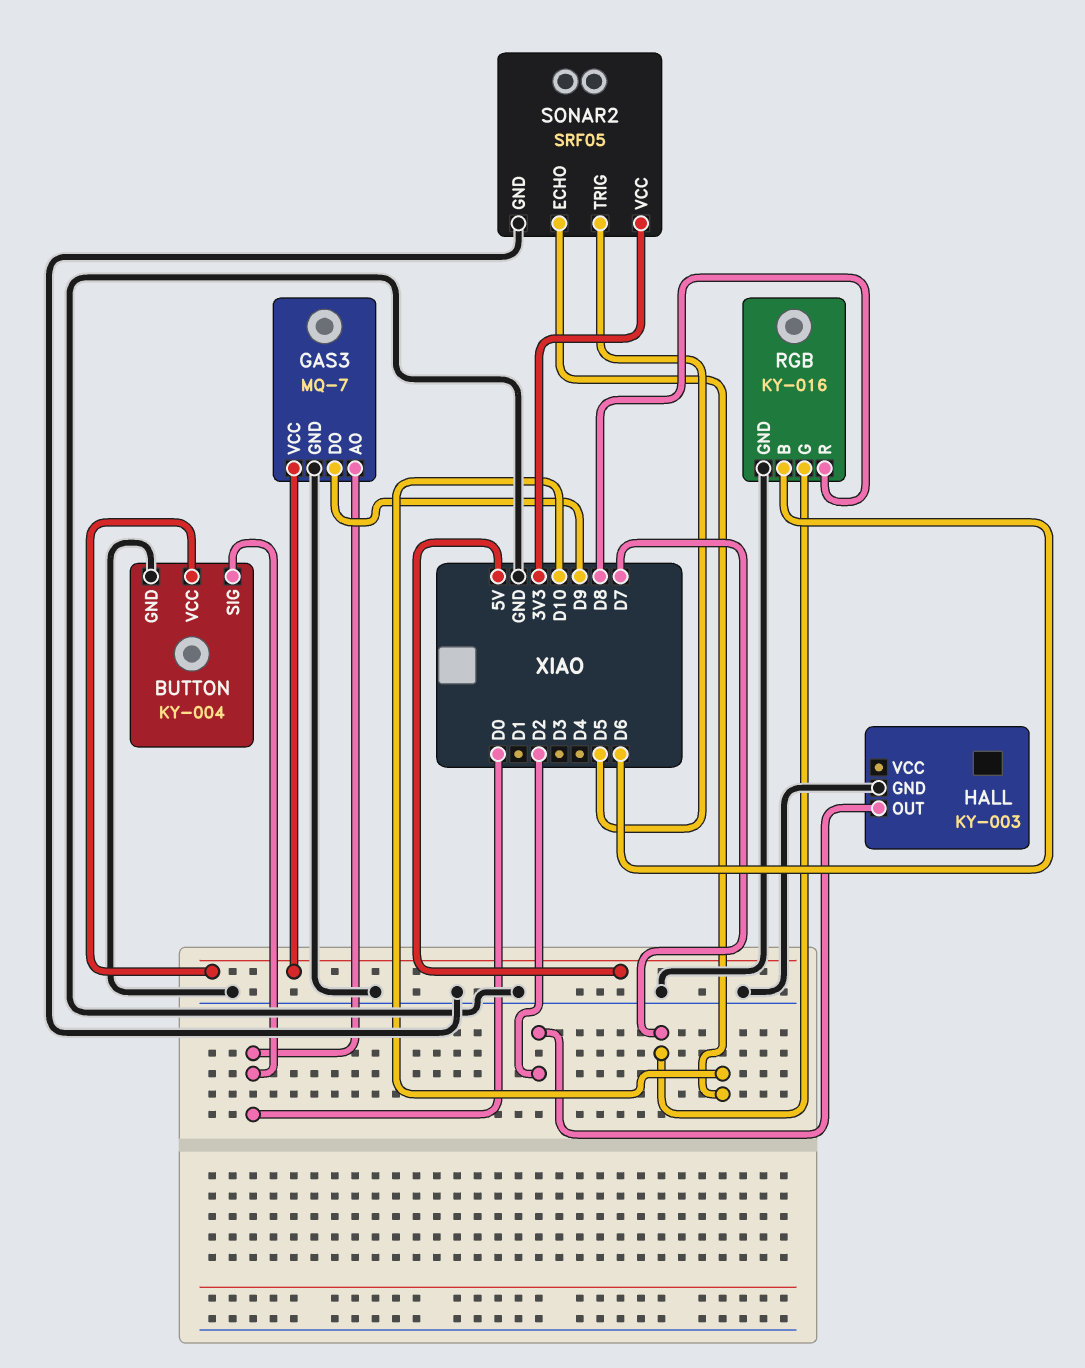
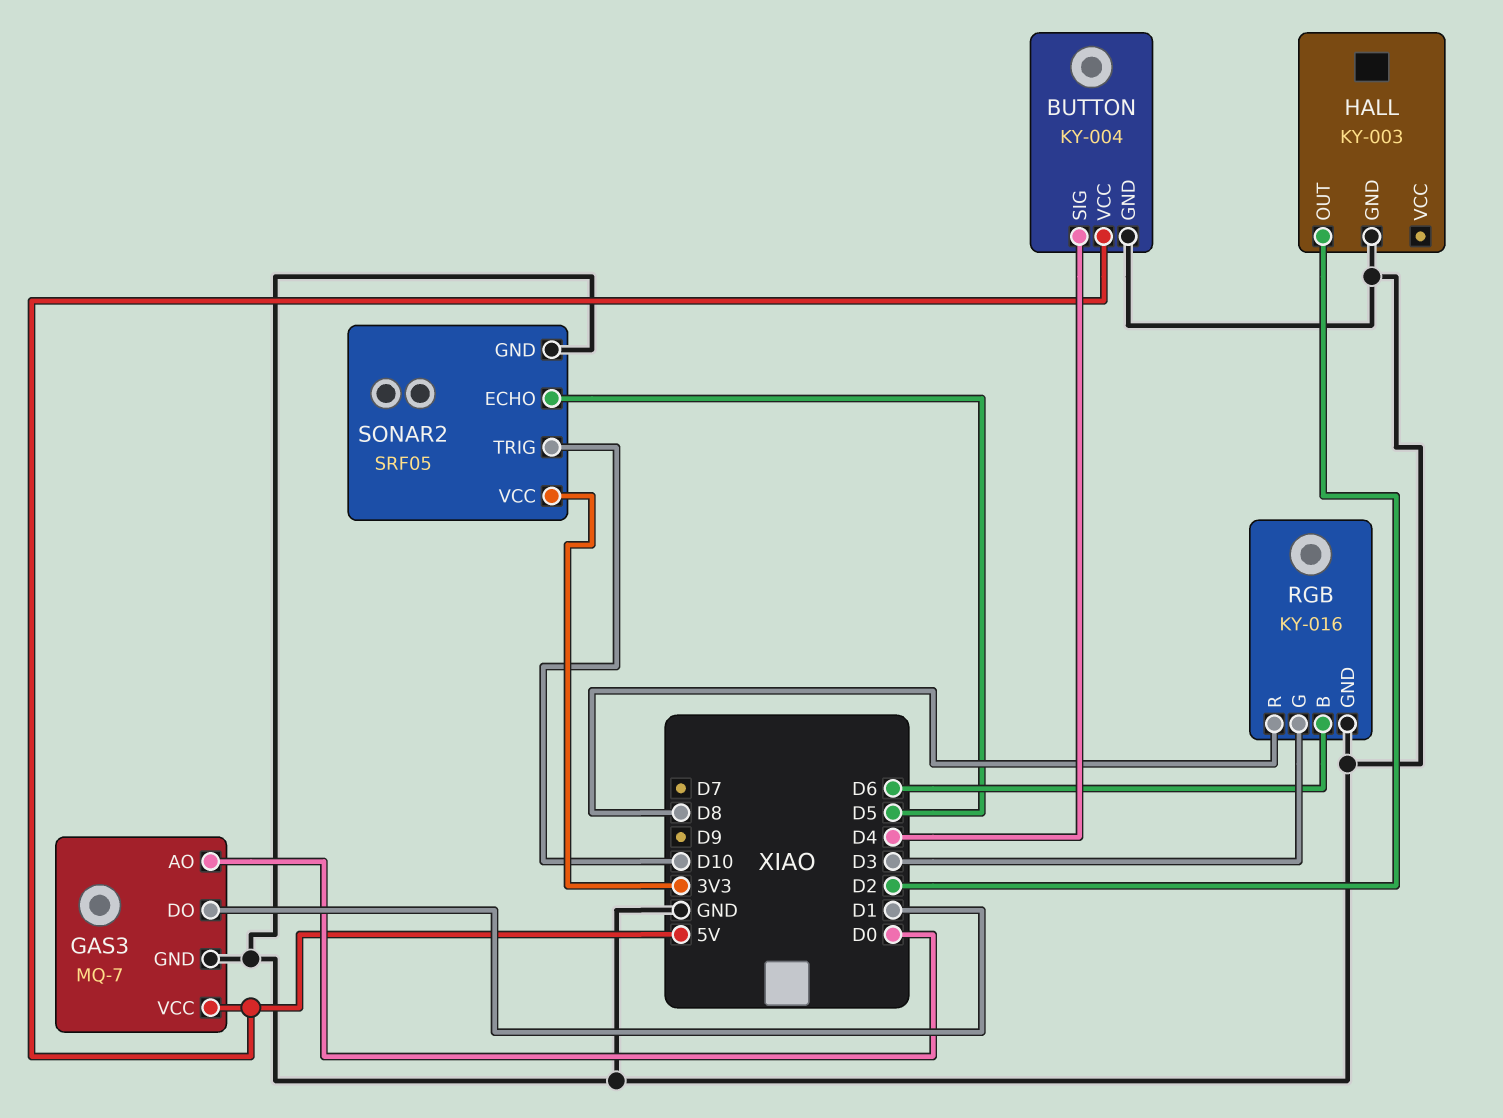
BUTTON pin SIG: D0 -> D4
GAS3 pin DO: D9 -> D1
RGB pin G: D7 -> D3
SONAR2 pin ECHO: D10 -> D5
SONAR2 pin TRIG: D5 -> D10

